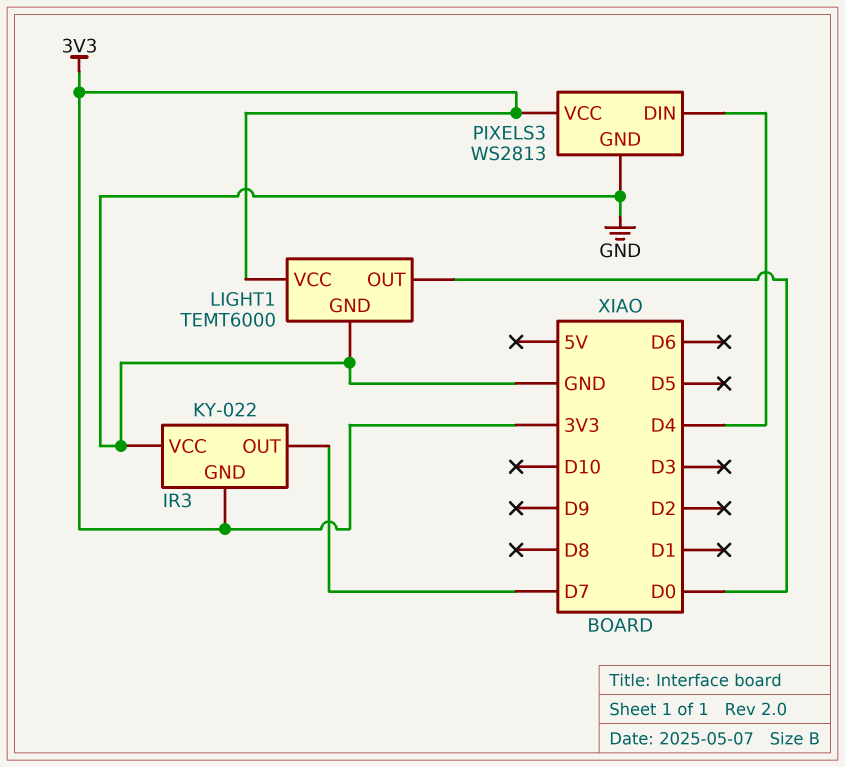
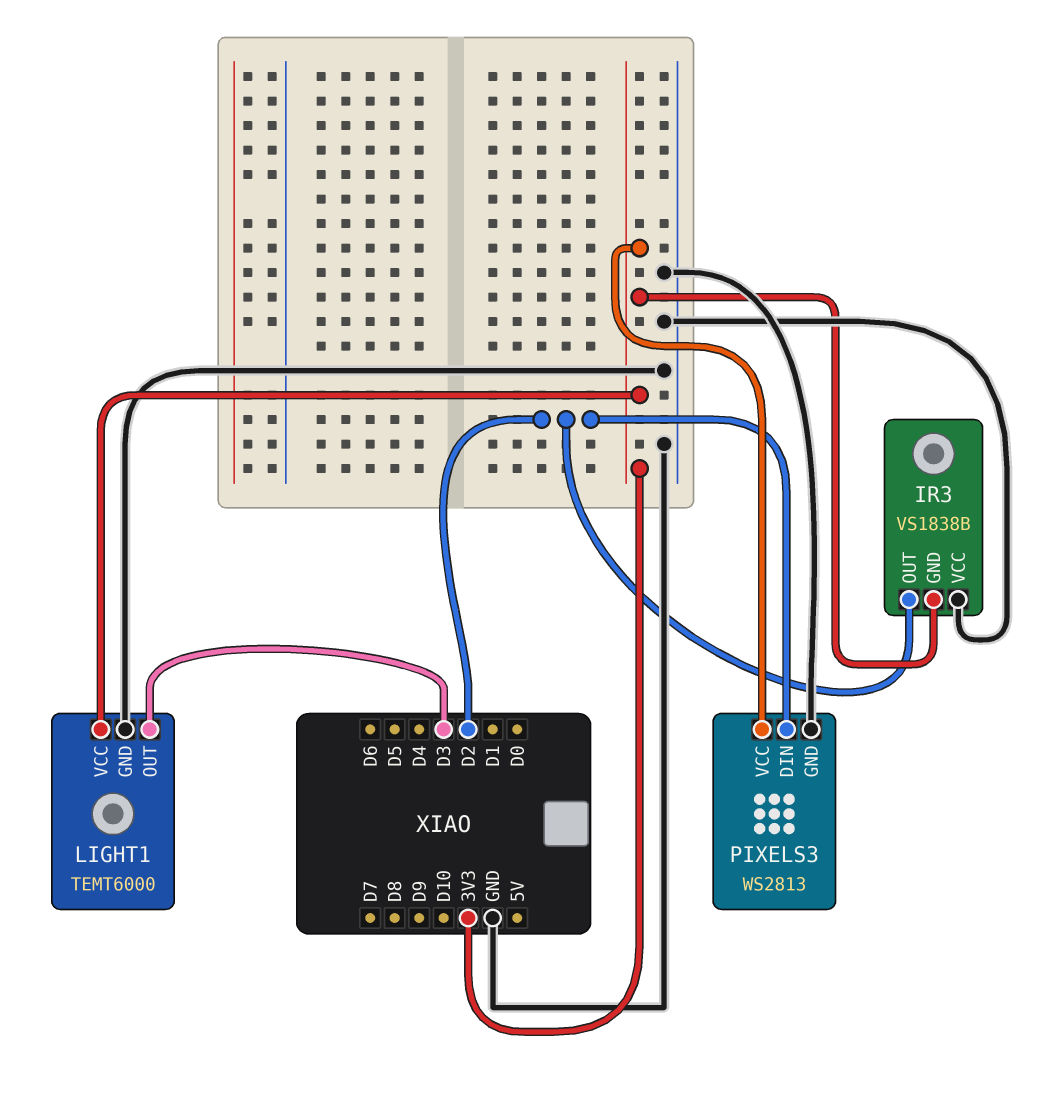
IR3: KY-022 -> VS1838B
IR3 pin OUT: D7 -> D2
LIGHT1 pin OUT: D0 -> D3
PIXELS3 pin DIN: D4 -> D2

